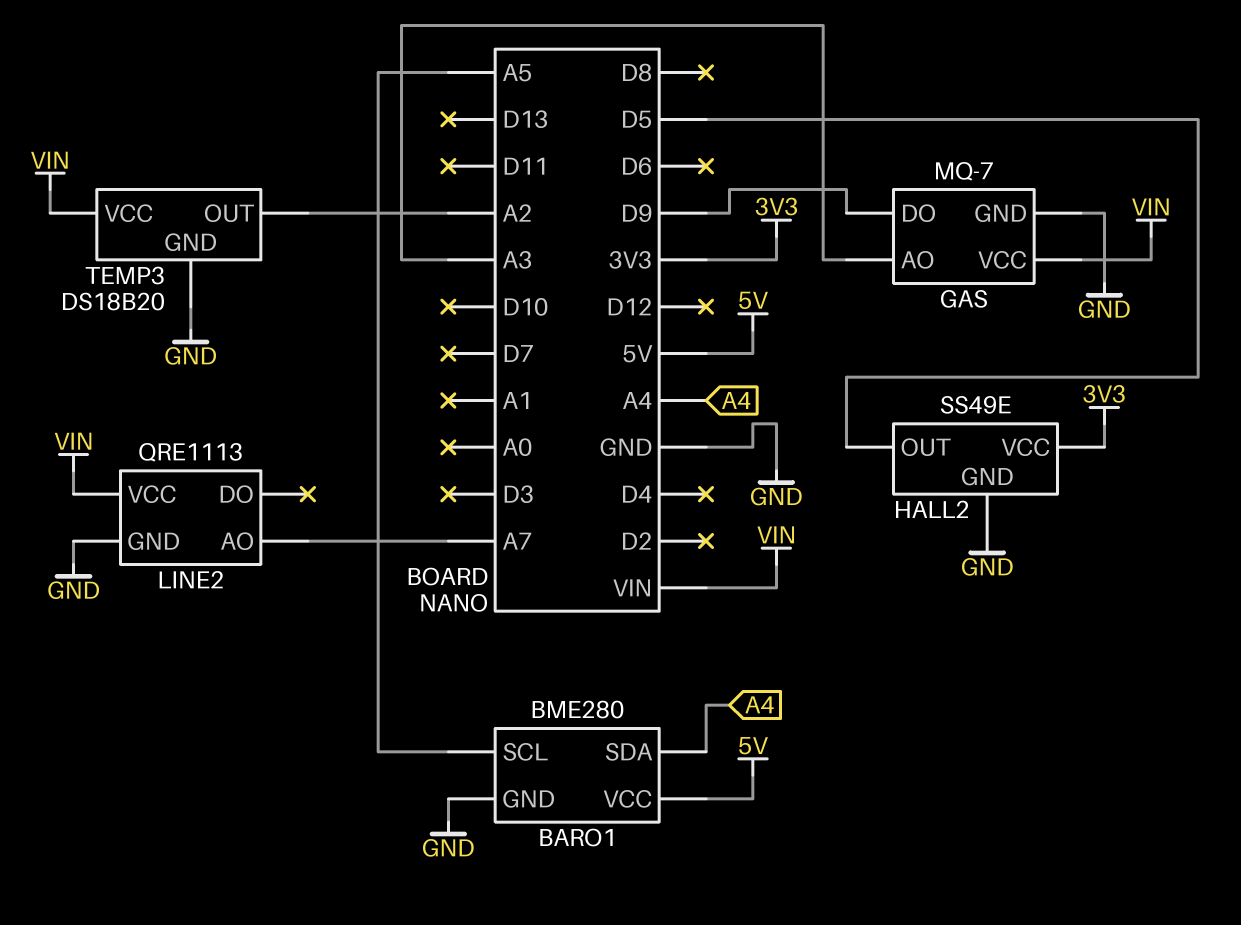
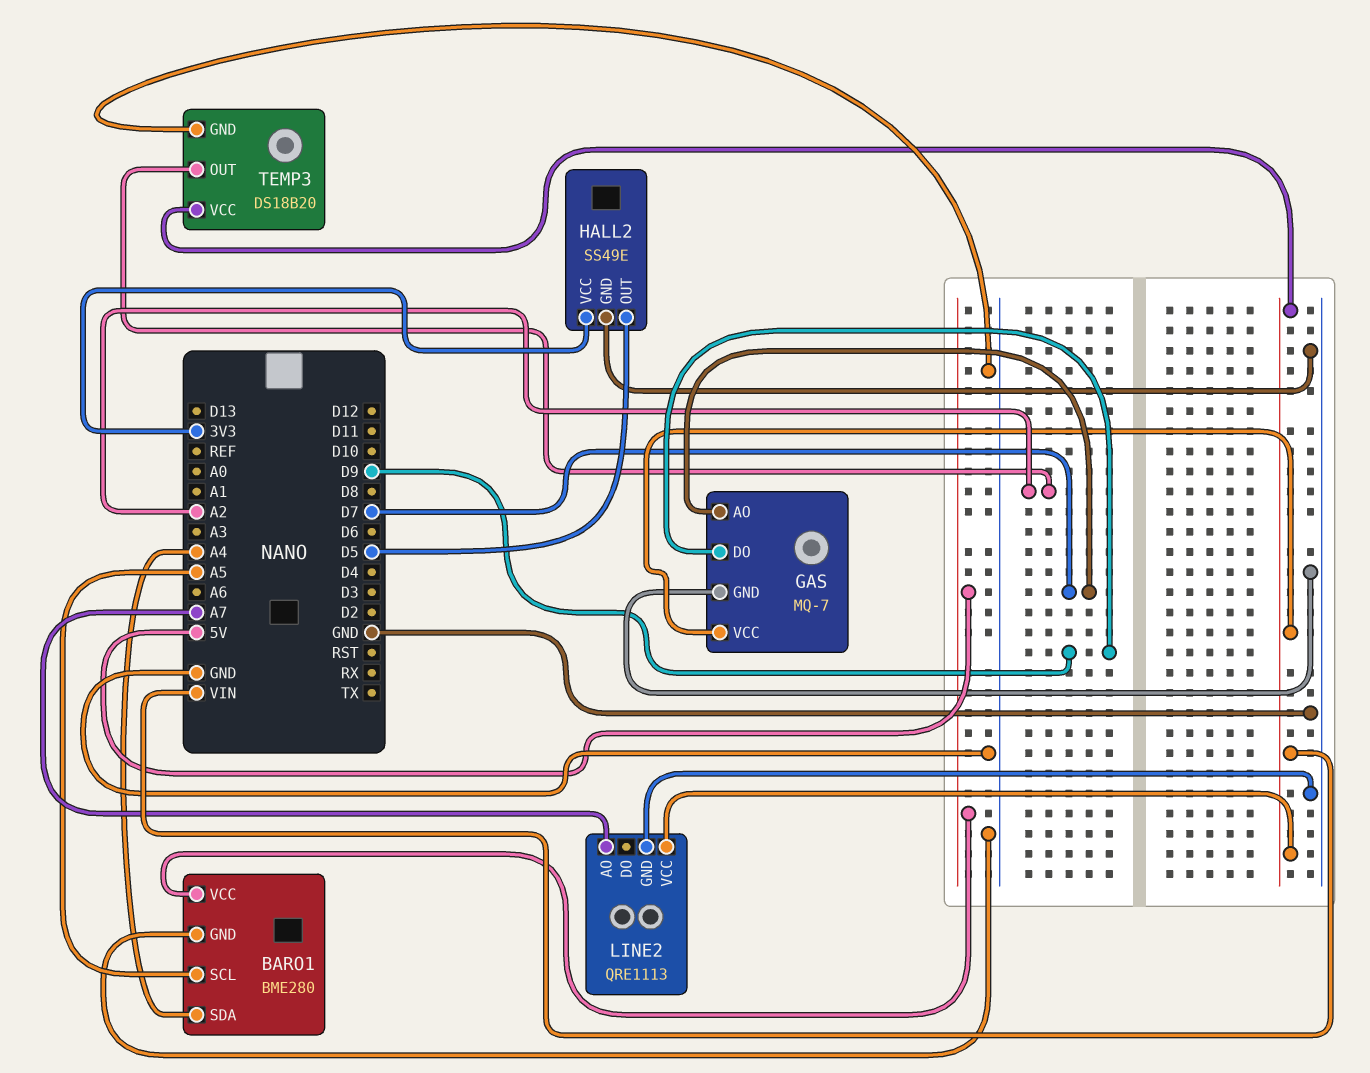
GAS pin AO: A3 -> D7

